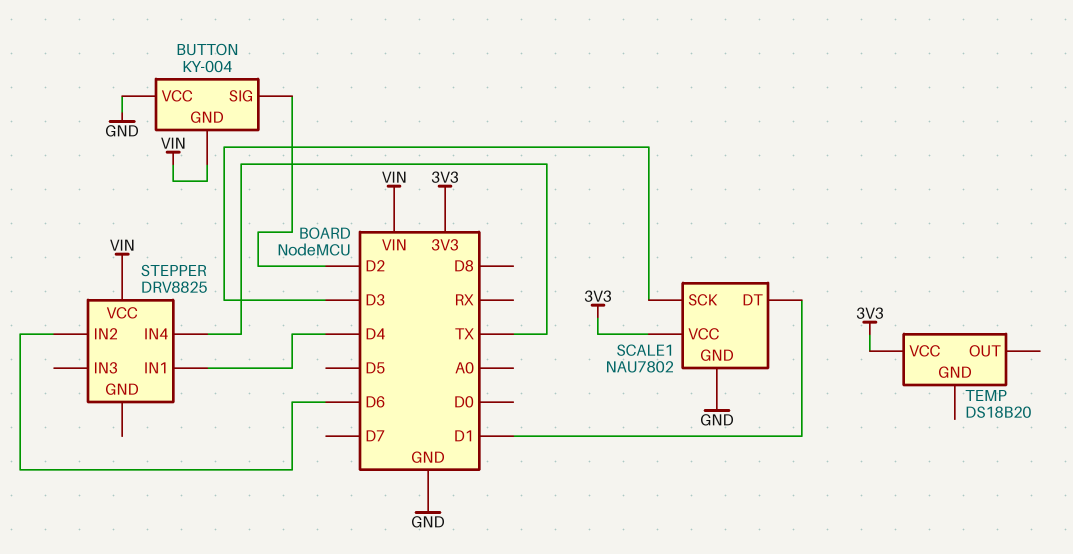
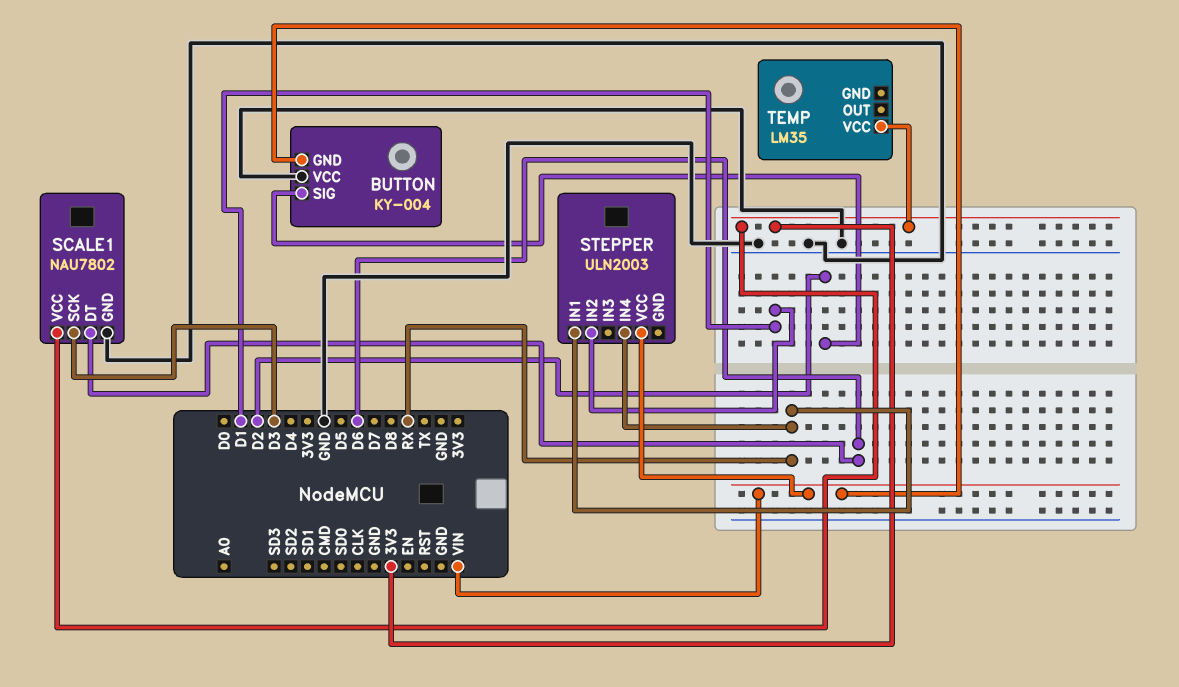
SCALE1 pin DT: D1 -> D6
STEPPER: DRV8825 -> ULN2003
STEPPER pin IN1: D4 -> RX
STEPPER pin IN2: D6 -> D1
STEPPER pin IN4: TX -> RX
TEMP: DS18B20 -> LM35

